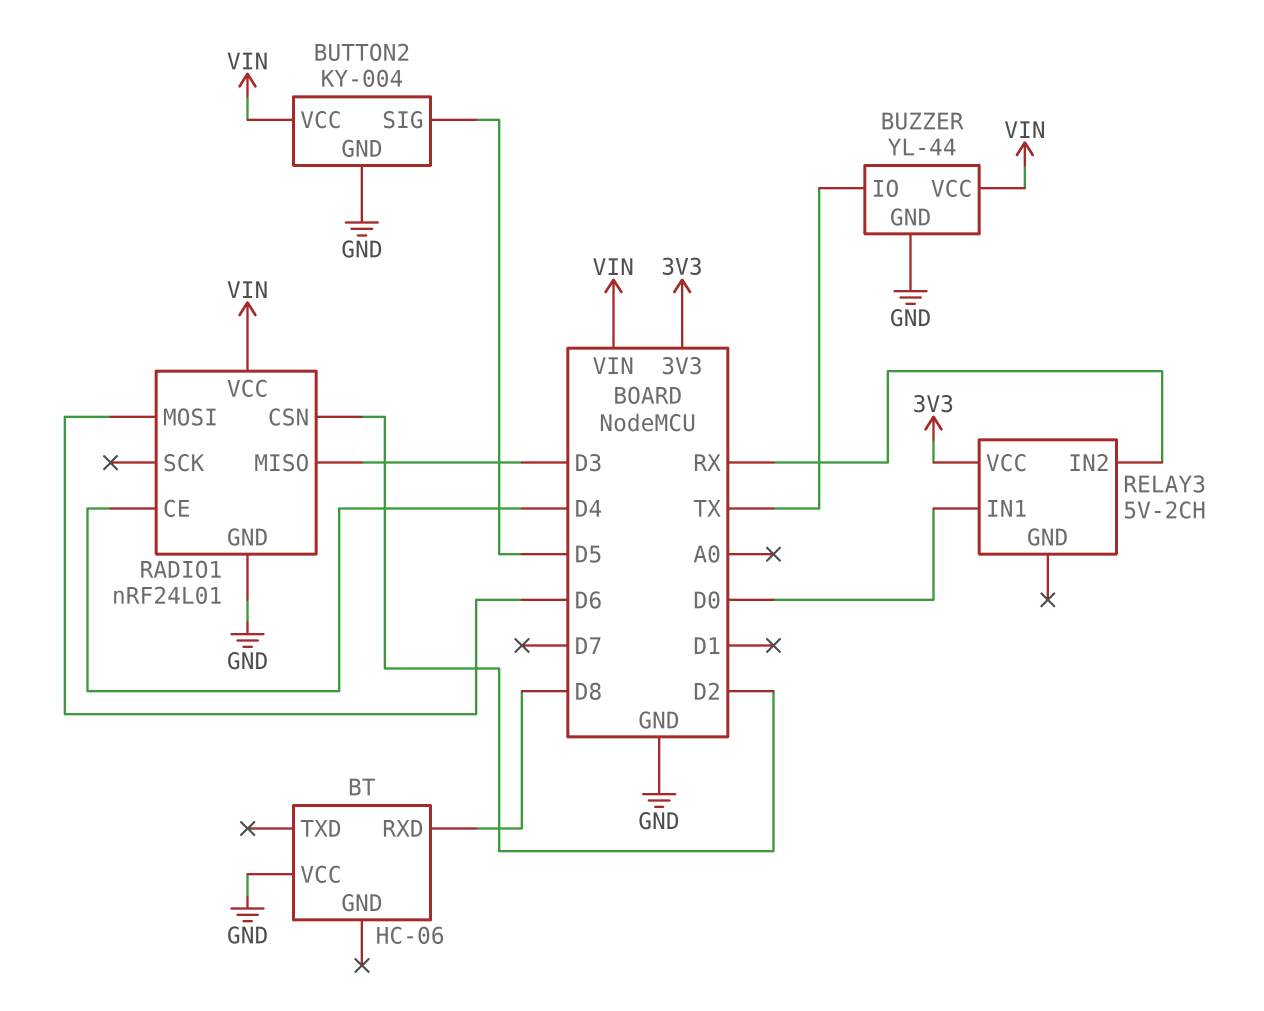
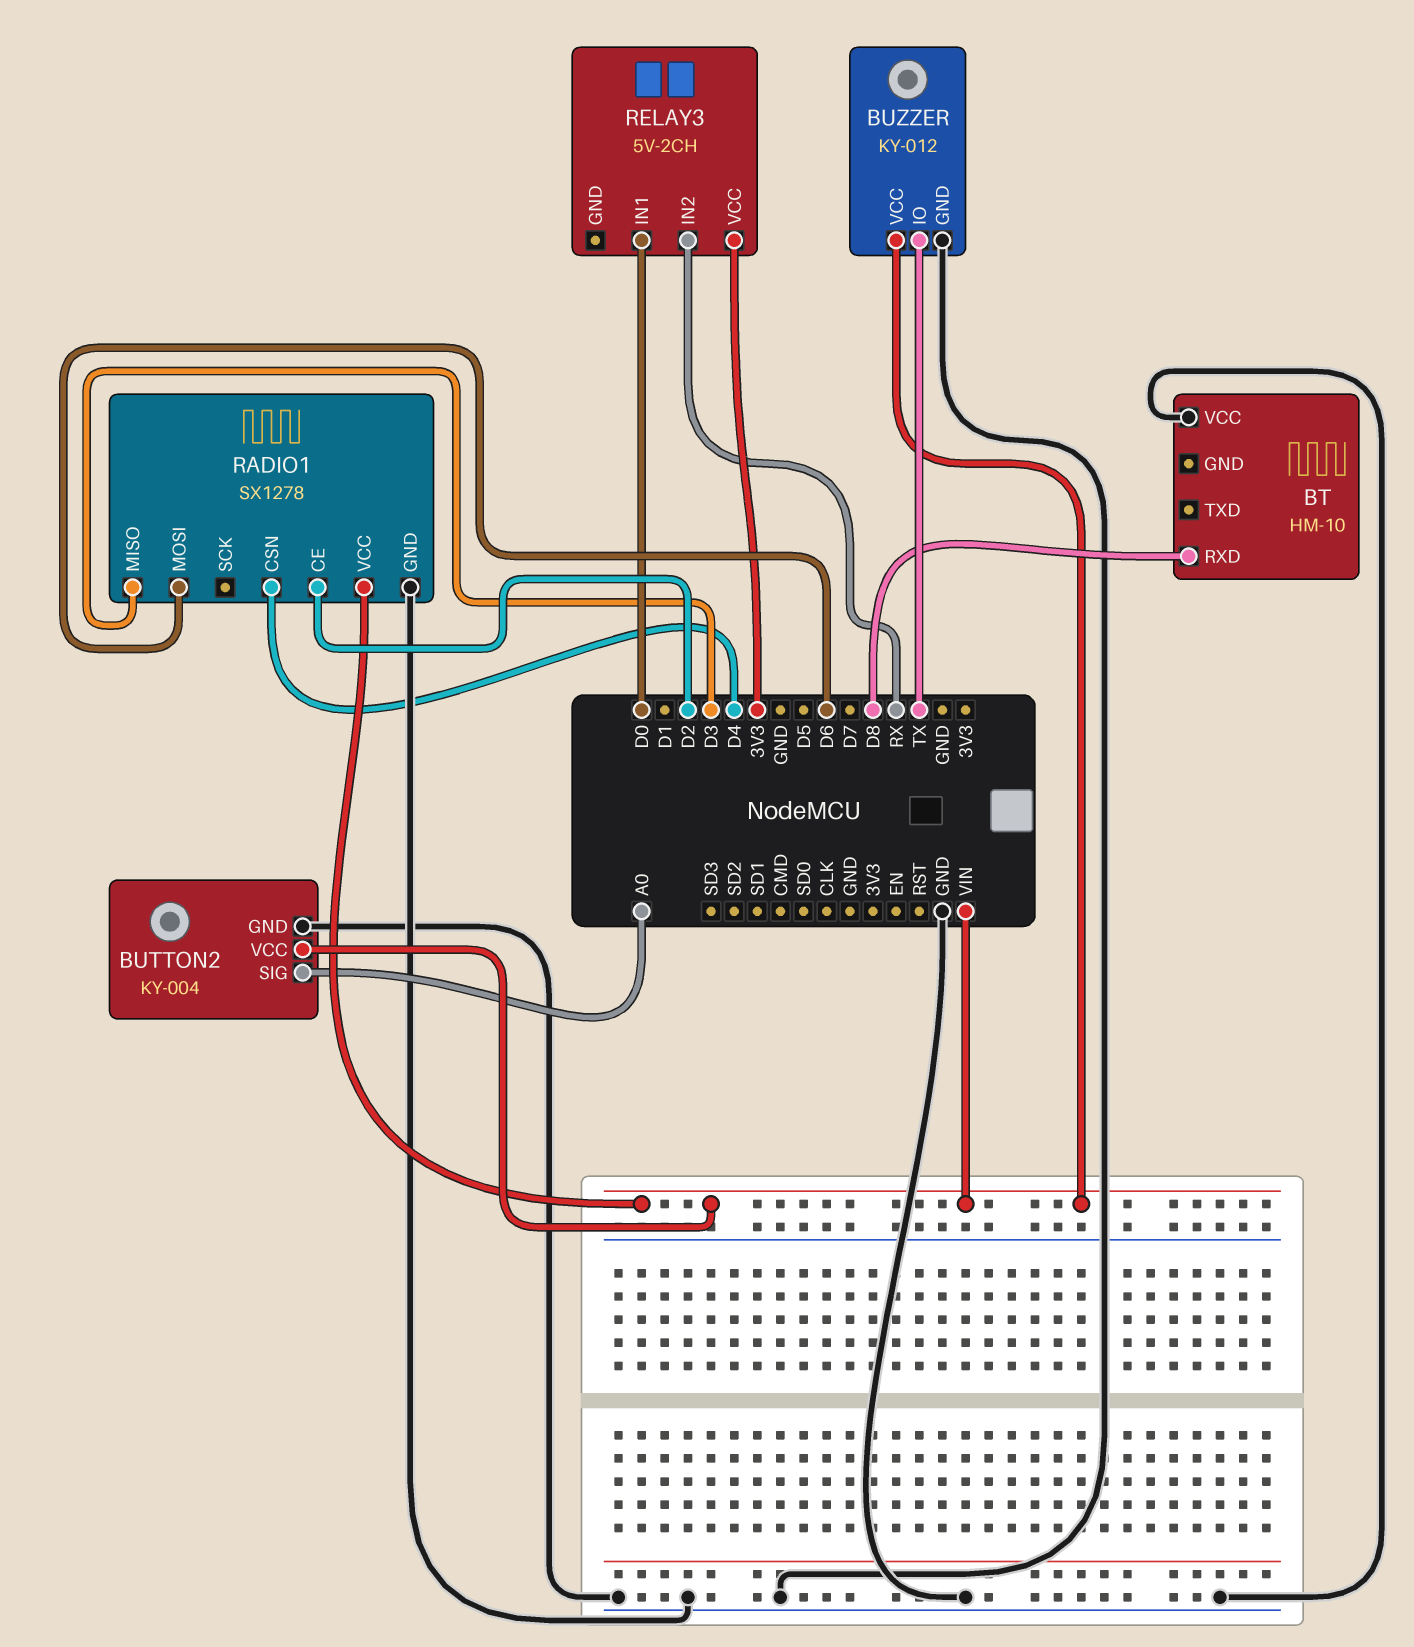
BT: HC-06 -> HM-10
BUTTON2 pin SIG: D5 -> A0
BUZZER: YL-44 -> KY-012
RADIO1: nRF24L01 -> SX1278
RADIO1 pin CE: D4 -> D2
RADIO1 pin CSN: D2 -> D4

